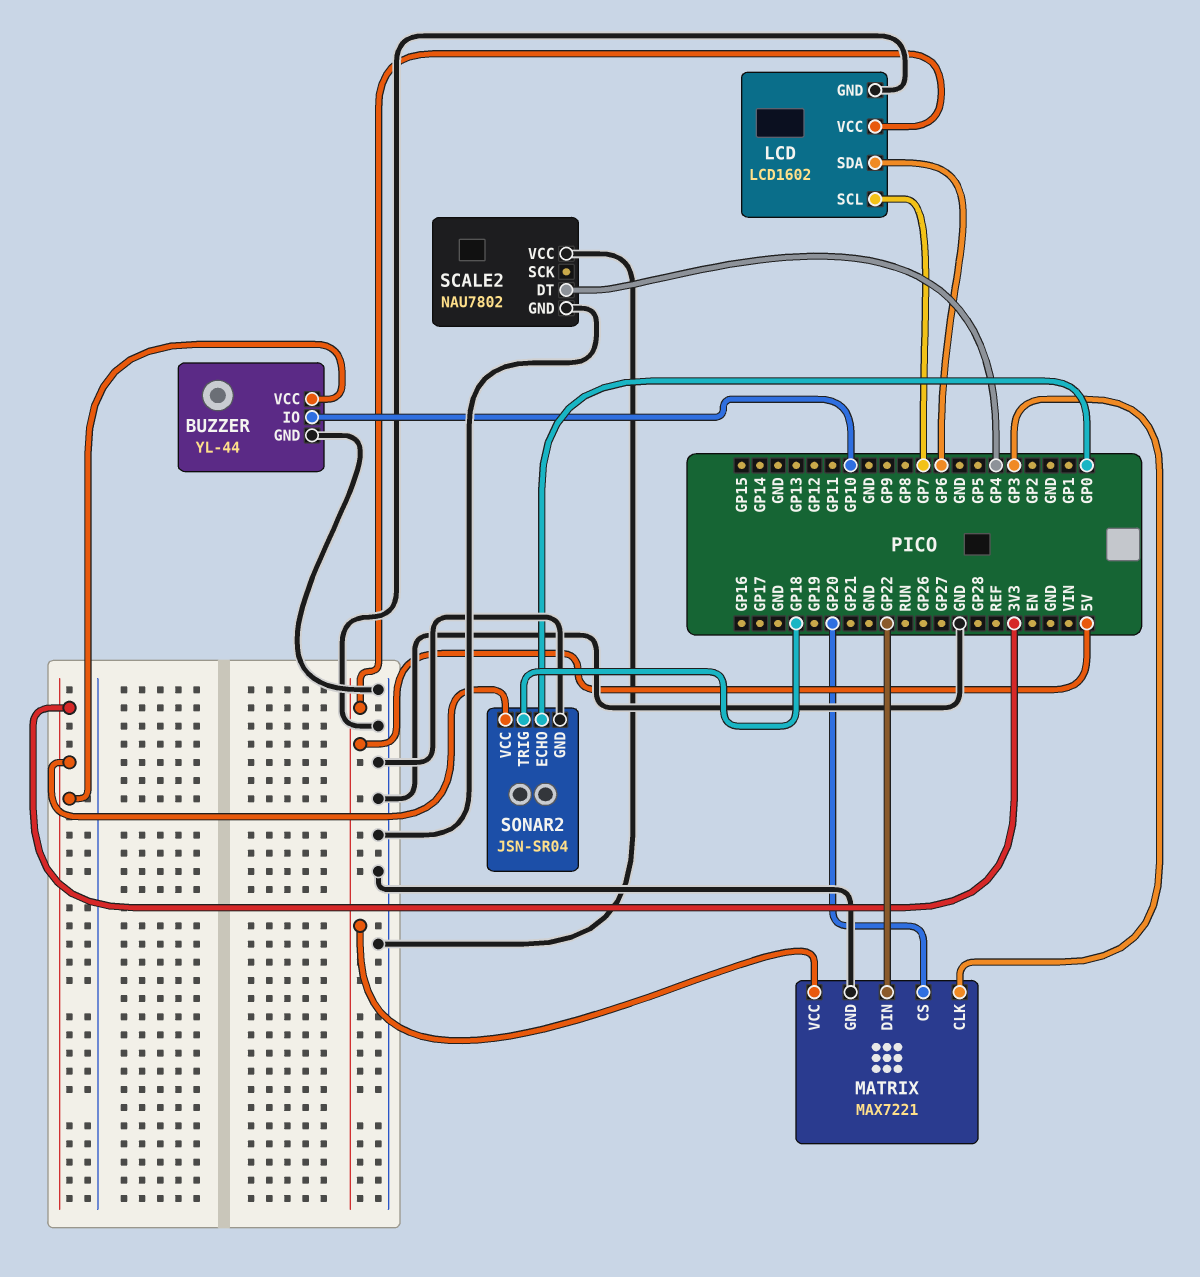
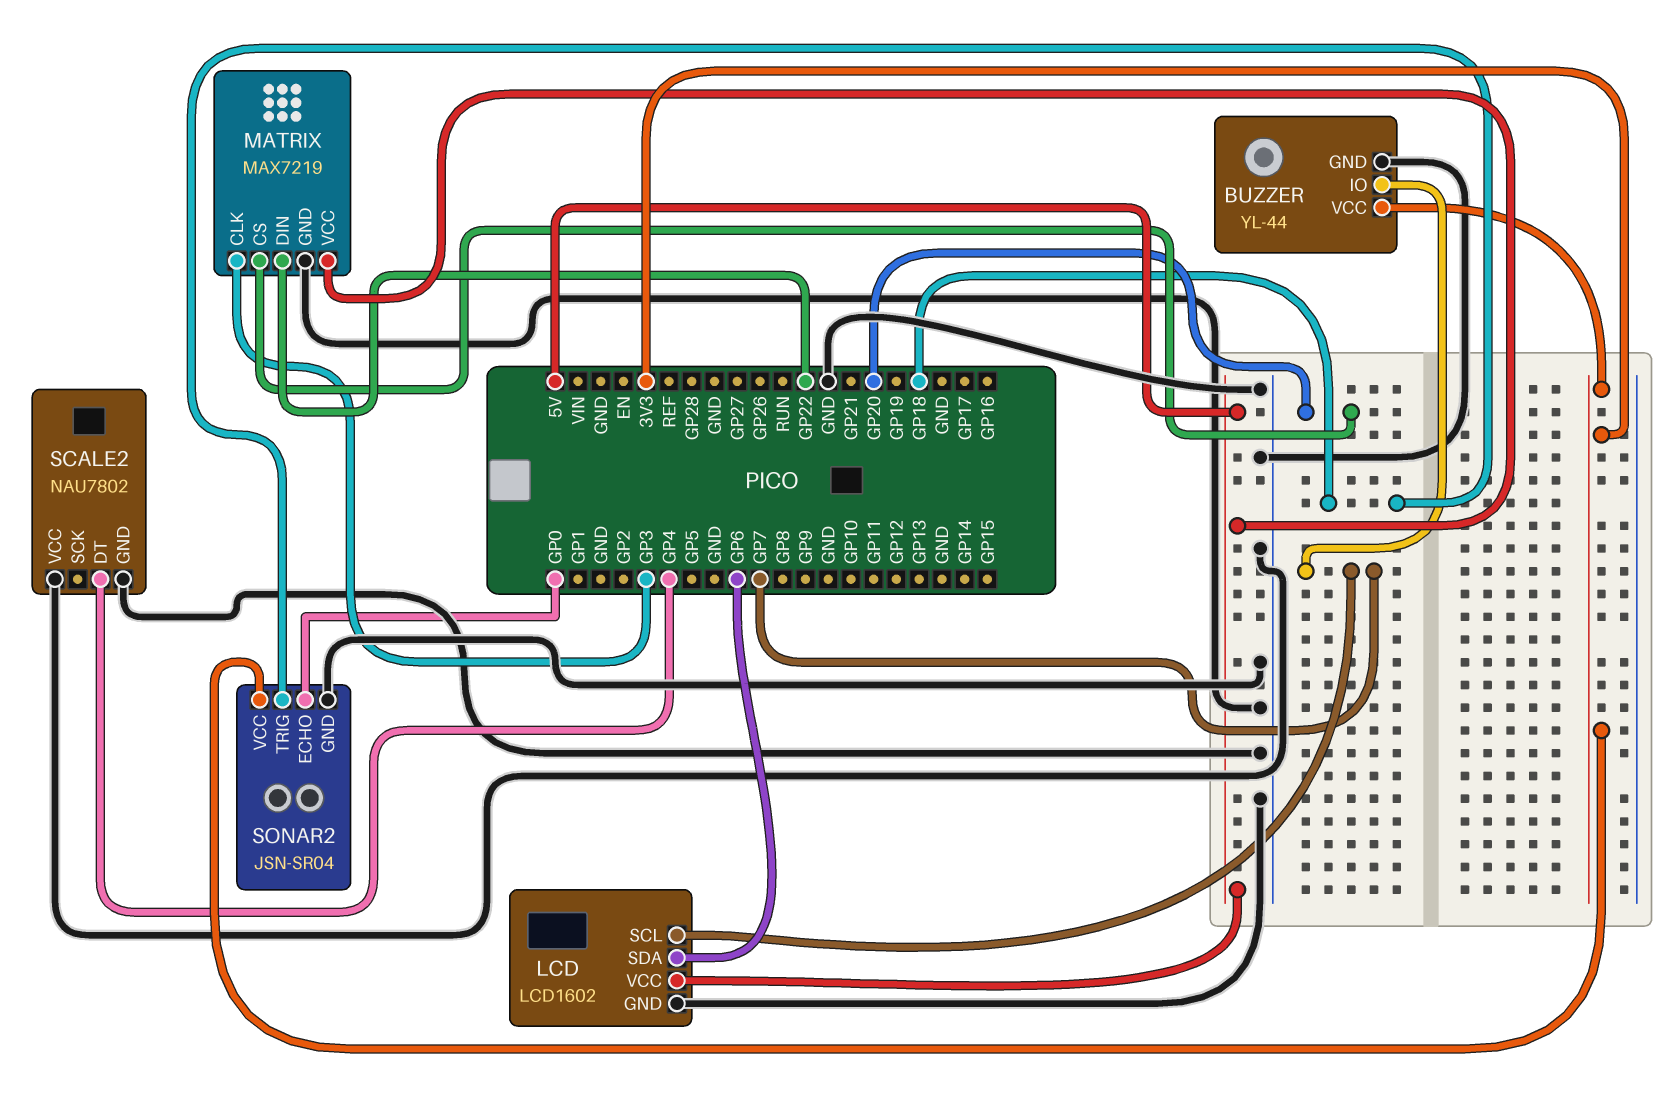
BUZZER pin IO: GP10 -> GP7
MATRIX: MAX7221 -> MAX7219

